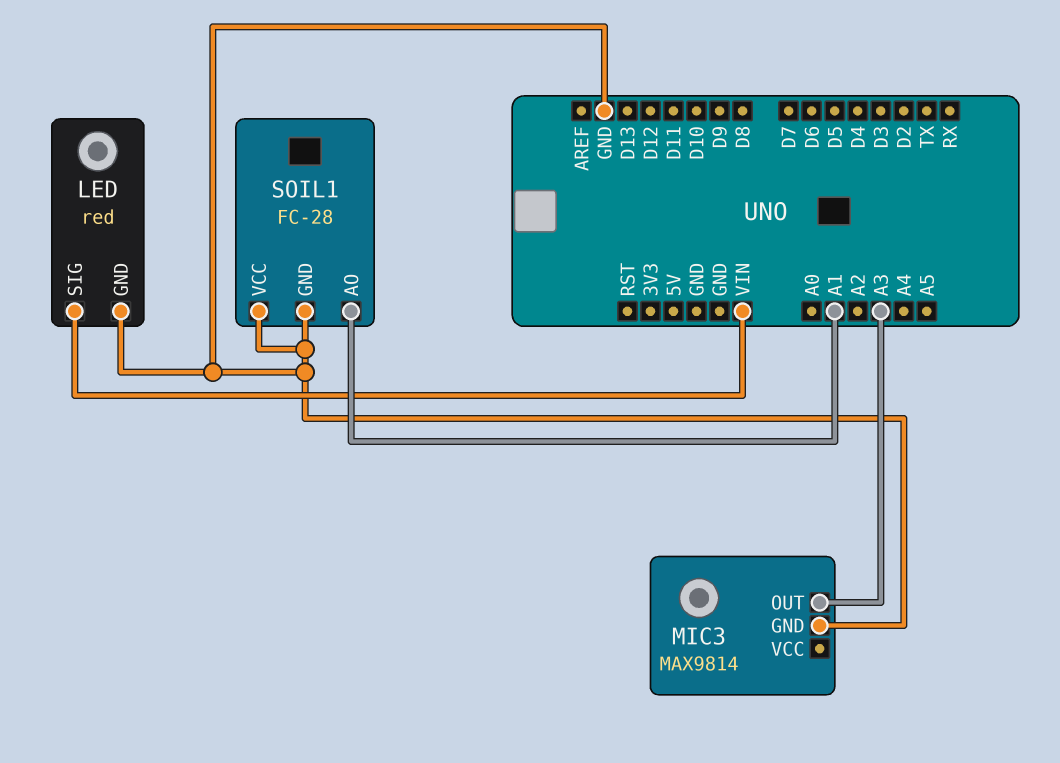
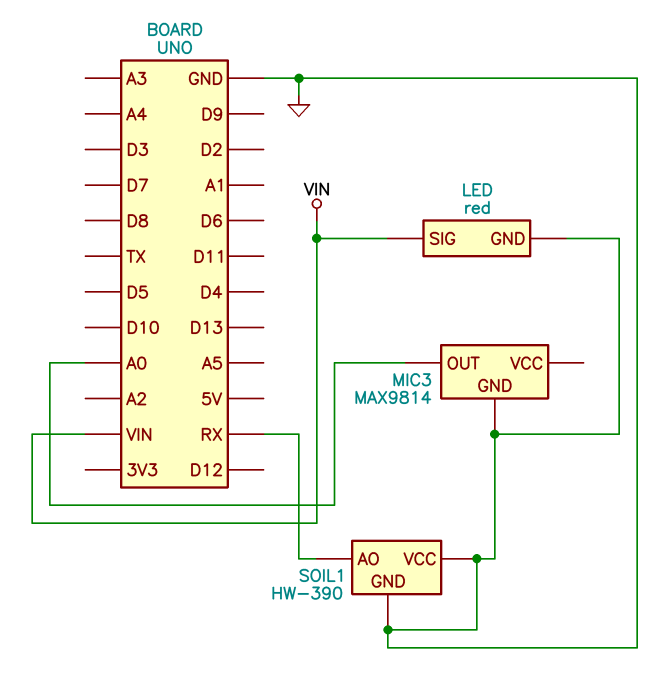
MIC3 pin OUT: A3 -> A0
SOIL1: FC-28 -> HW-390
SOIL1 pin AO: A1 -> RX

